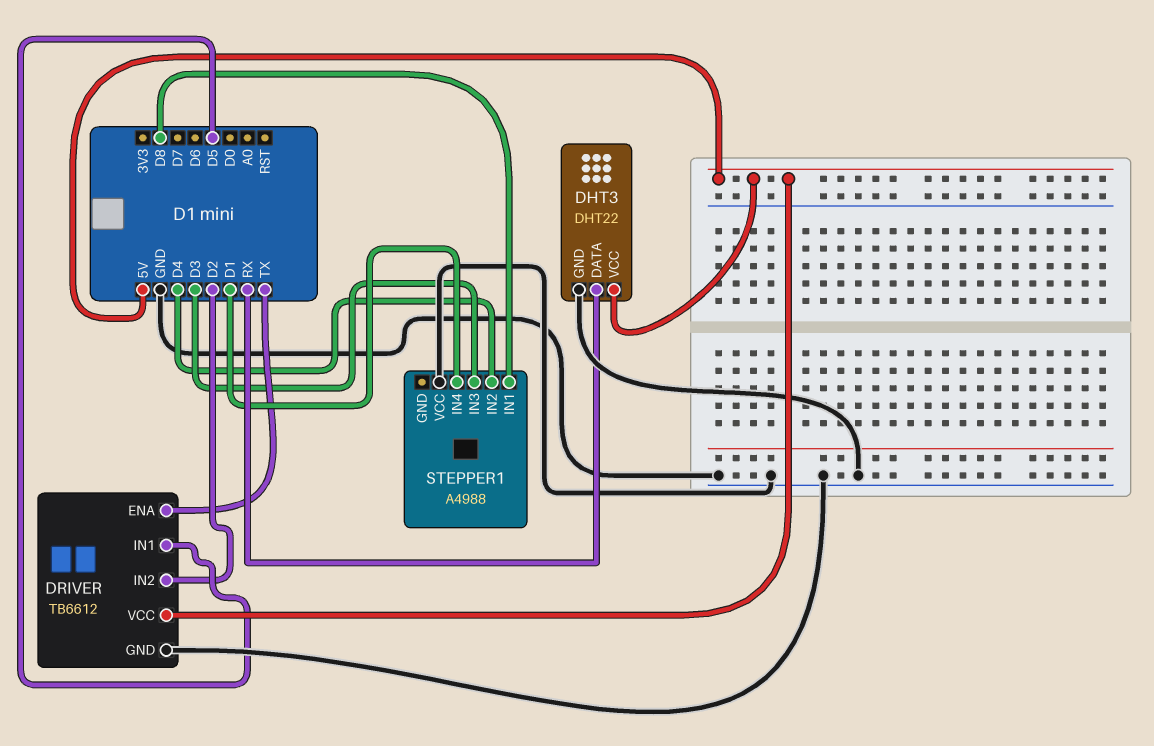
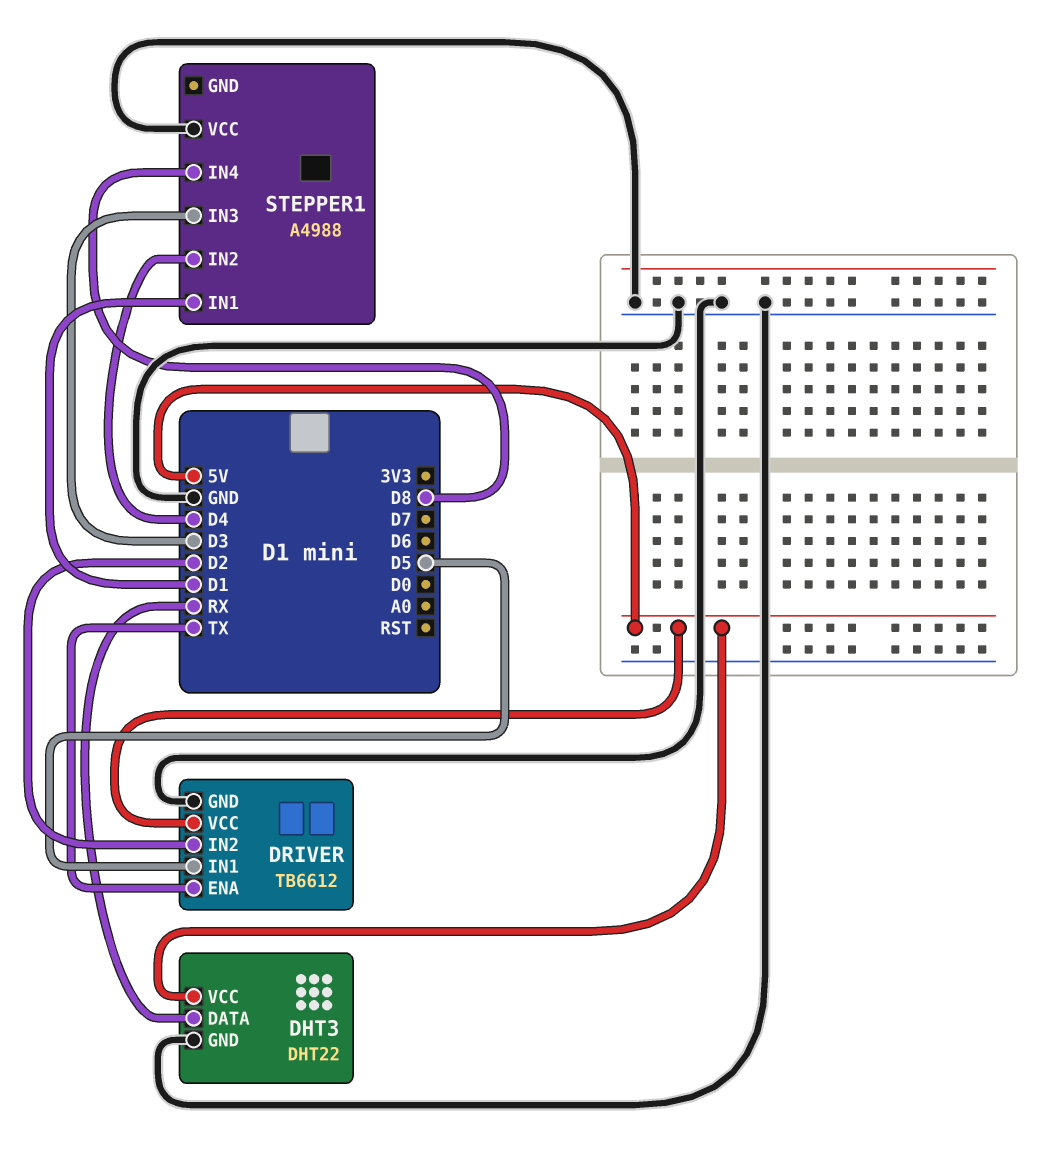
STEPPER1 pin IN1: D8 -> D1
STEPPER1 pin IN4: D1 -> D8

